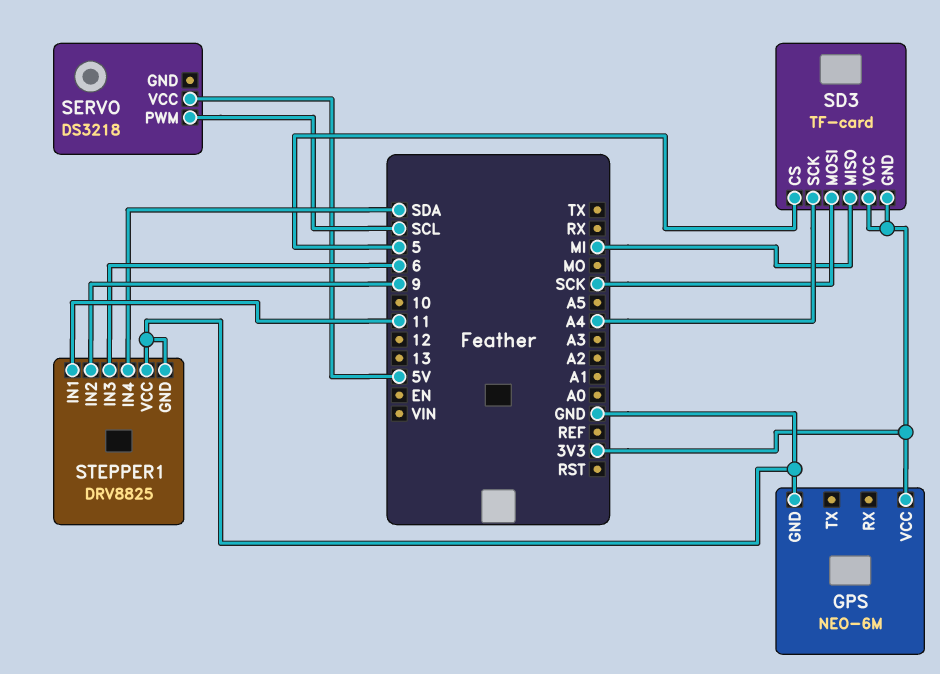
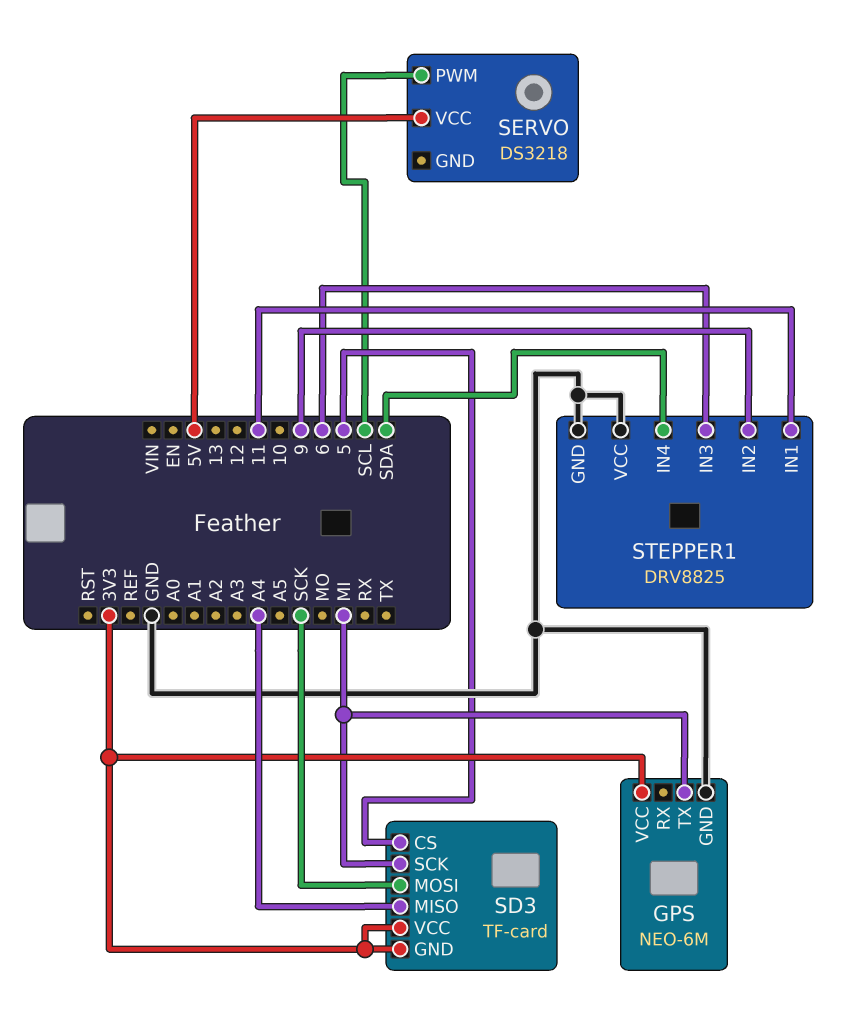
GPS pin TX: none -> MI
SD3 pin MISO: MI -> A4
SD3 pin SCK: A4 -> MI

